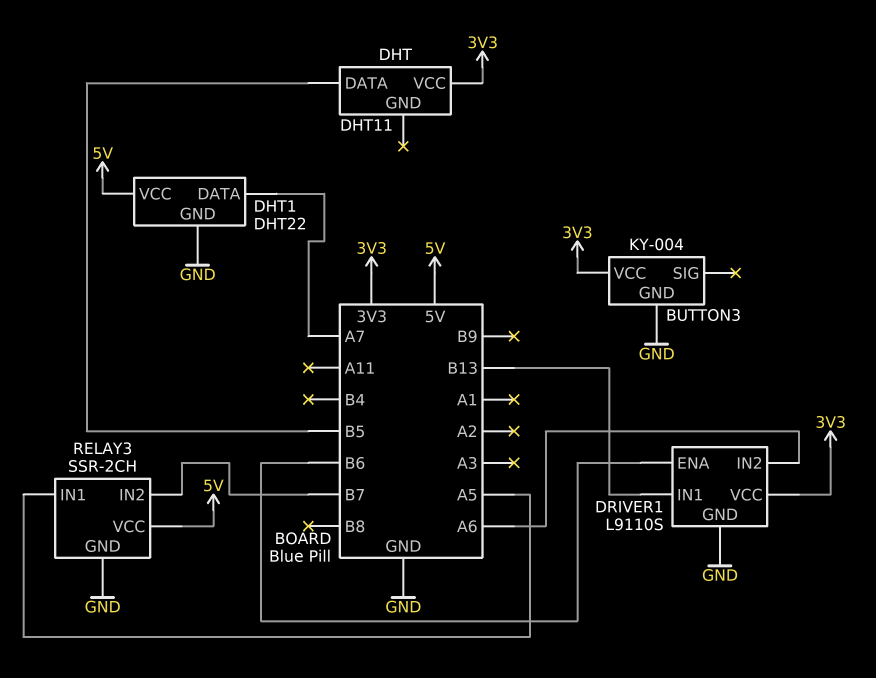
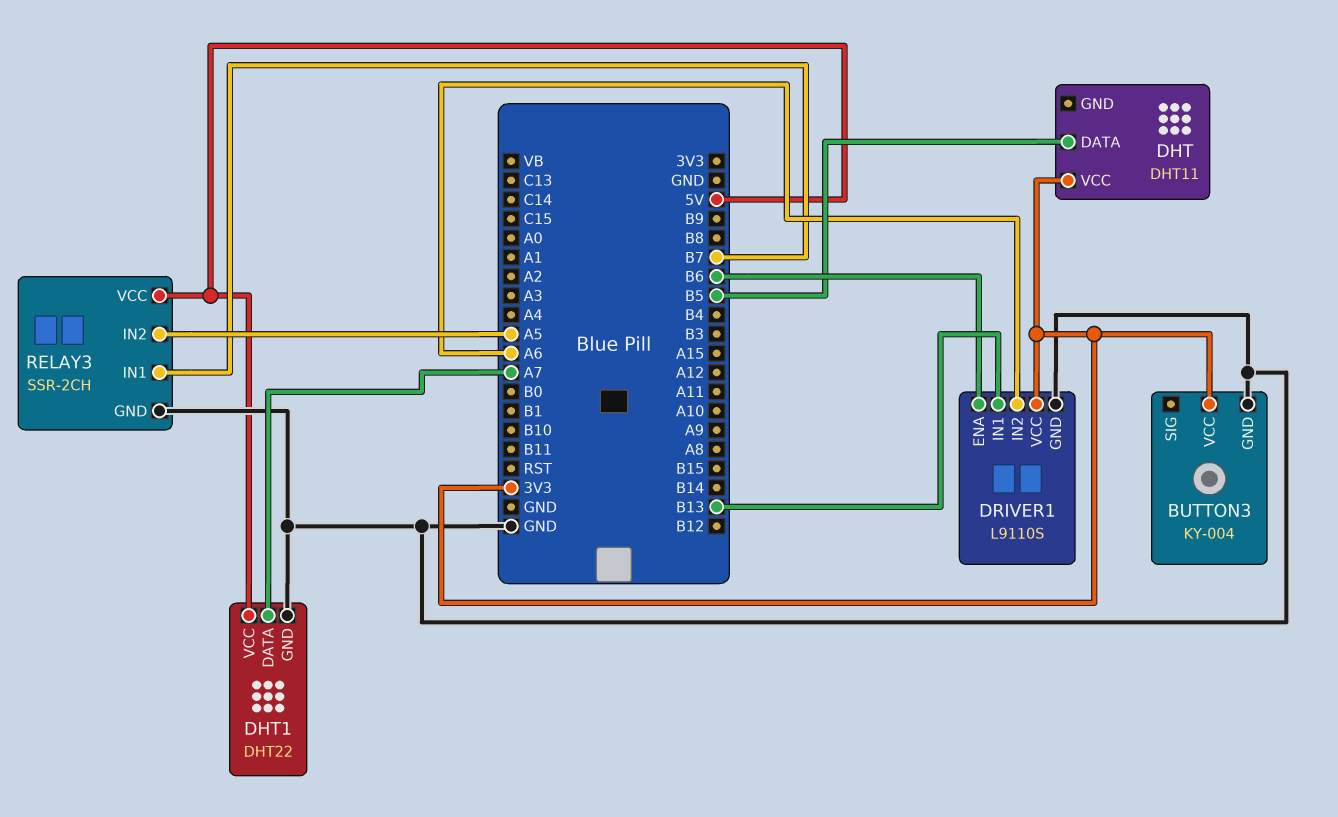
RELAY3 pin IN1: A5 -> B7
RELAY3 pin IN2: B7 -> A5

